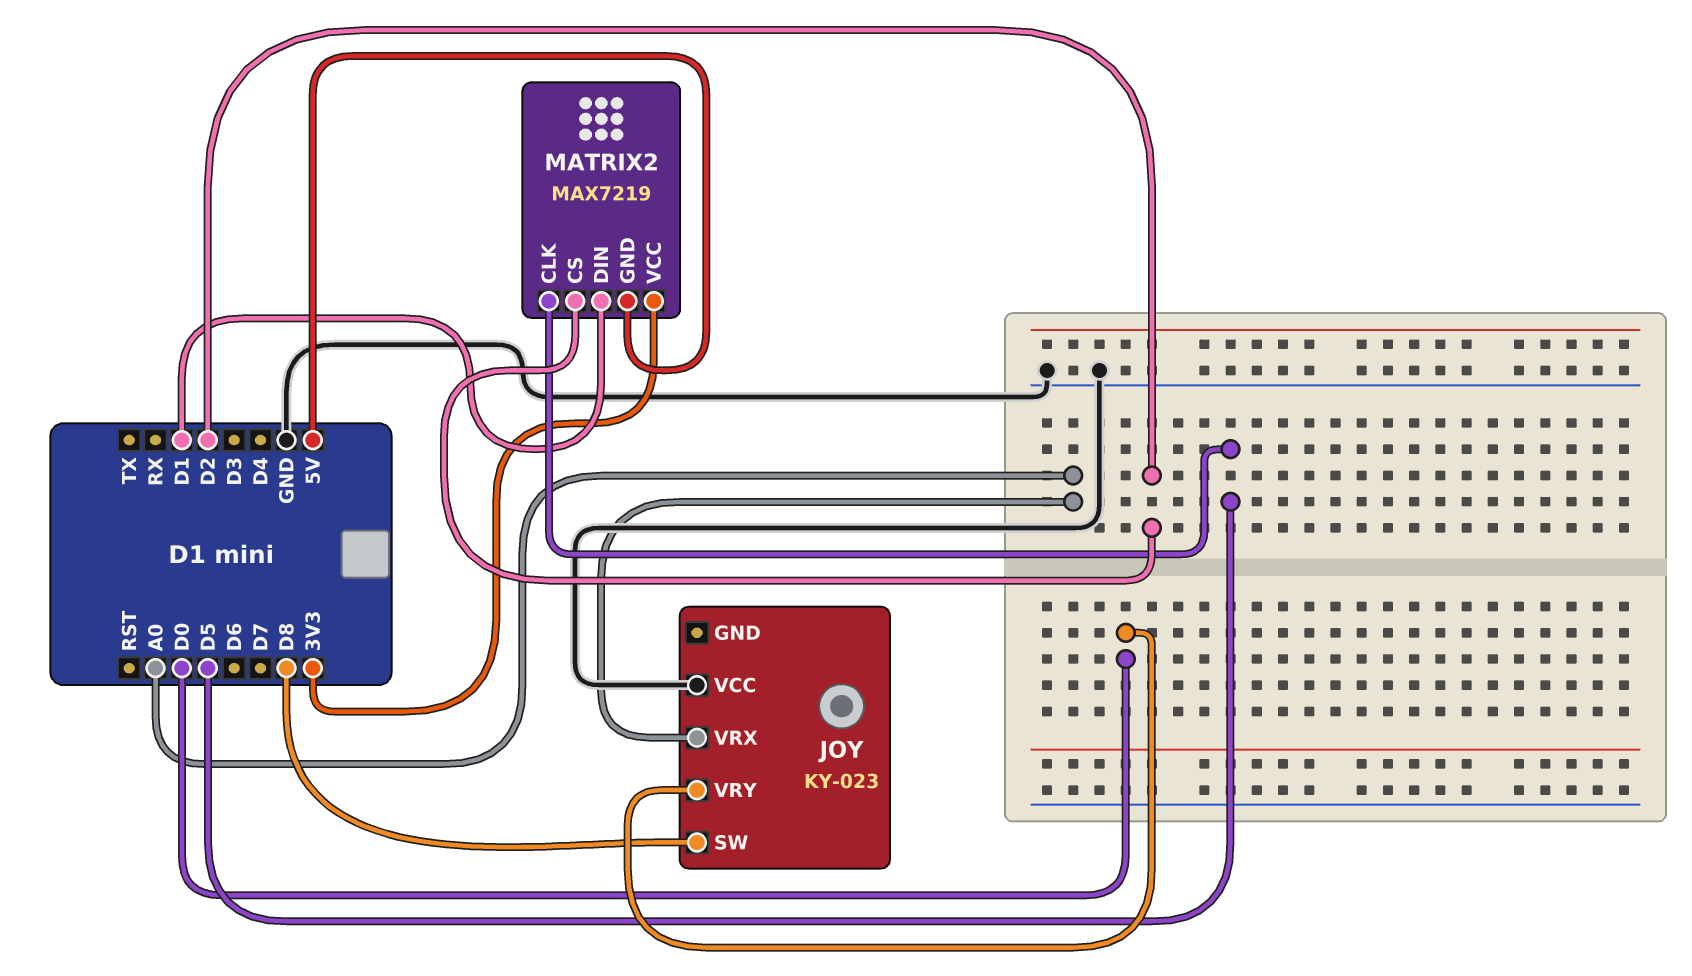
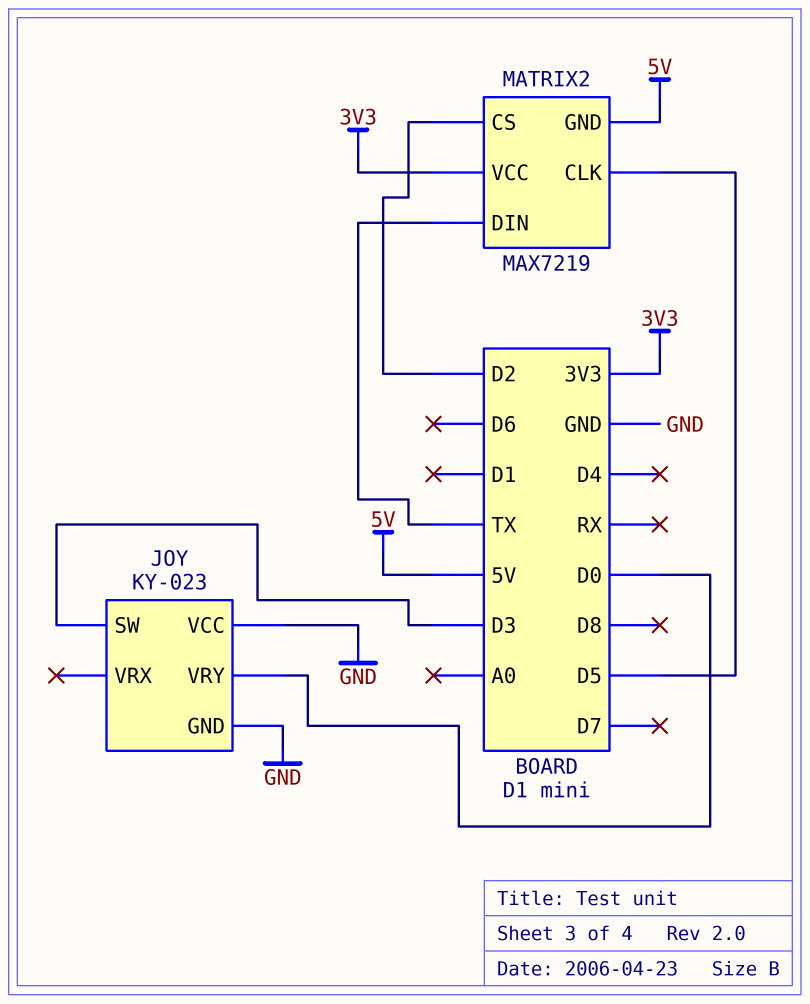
JOY pin GND: none -> GND
JOY pin SW: D8 -> D3
JOY pin VRX: A0 -> none
MATRIX2 pin DIN: D1 -> TX

